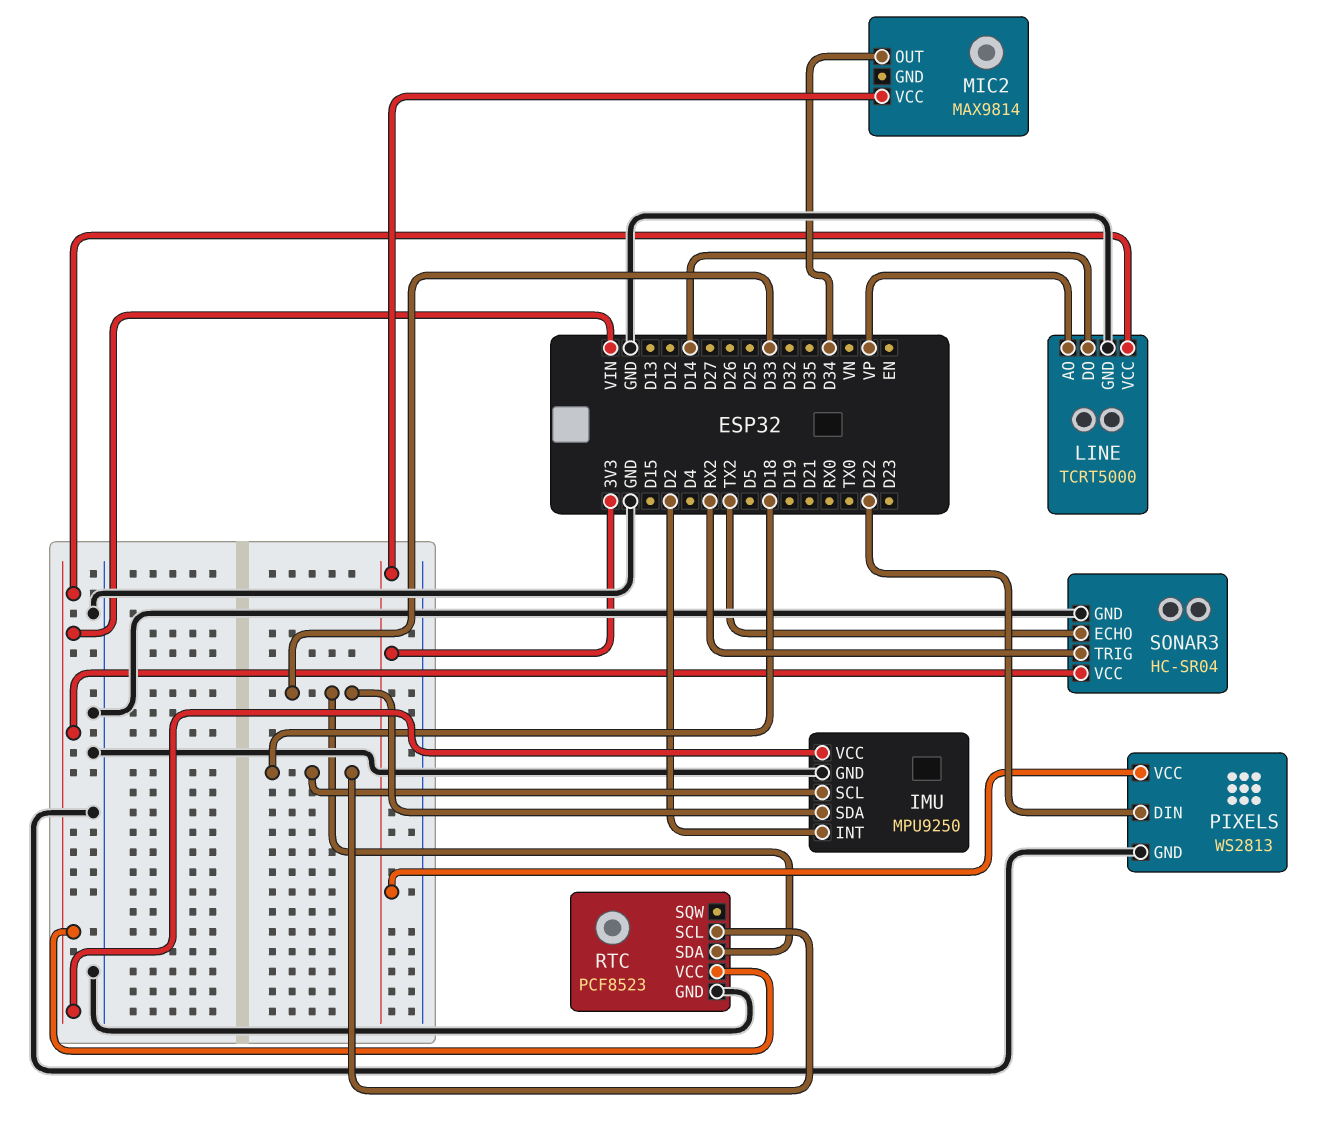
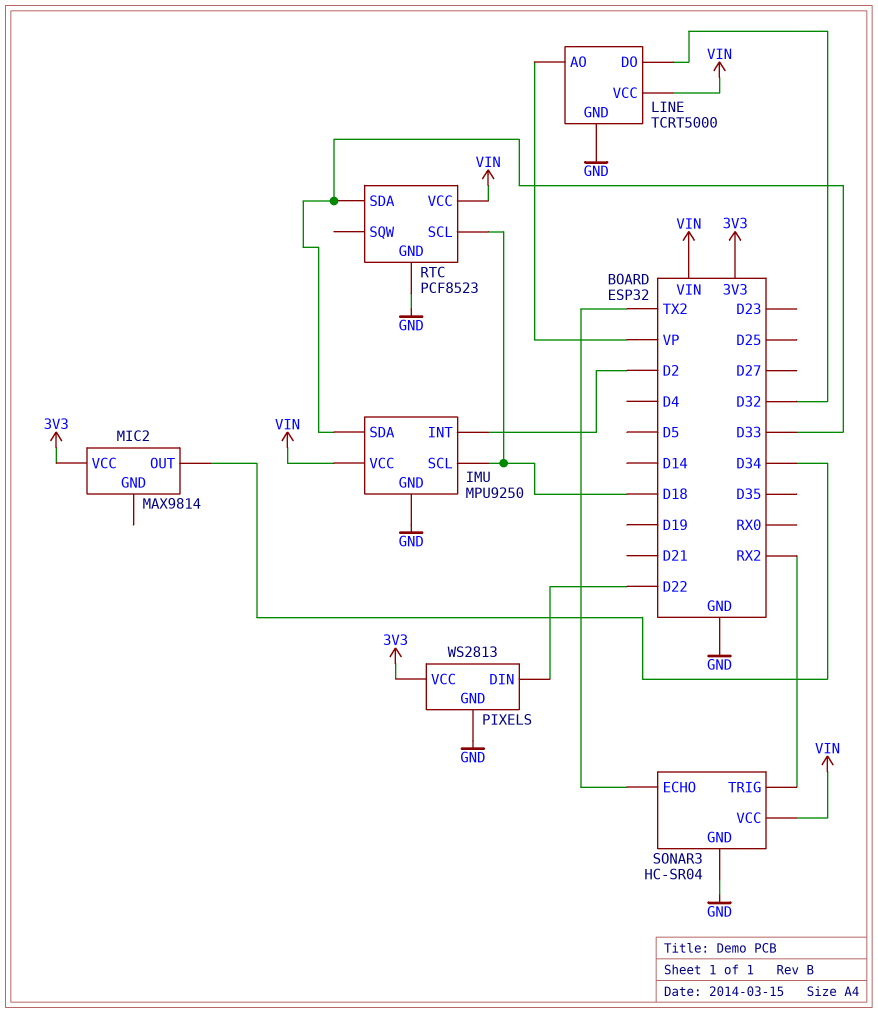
LINE pin DO: D14 -> D32

